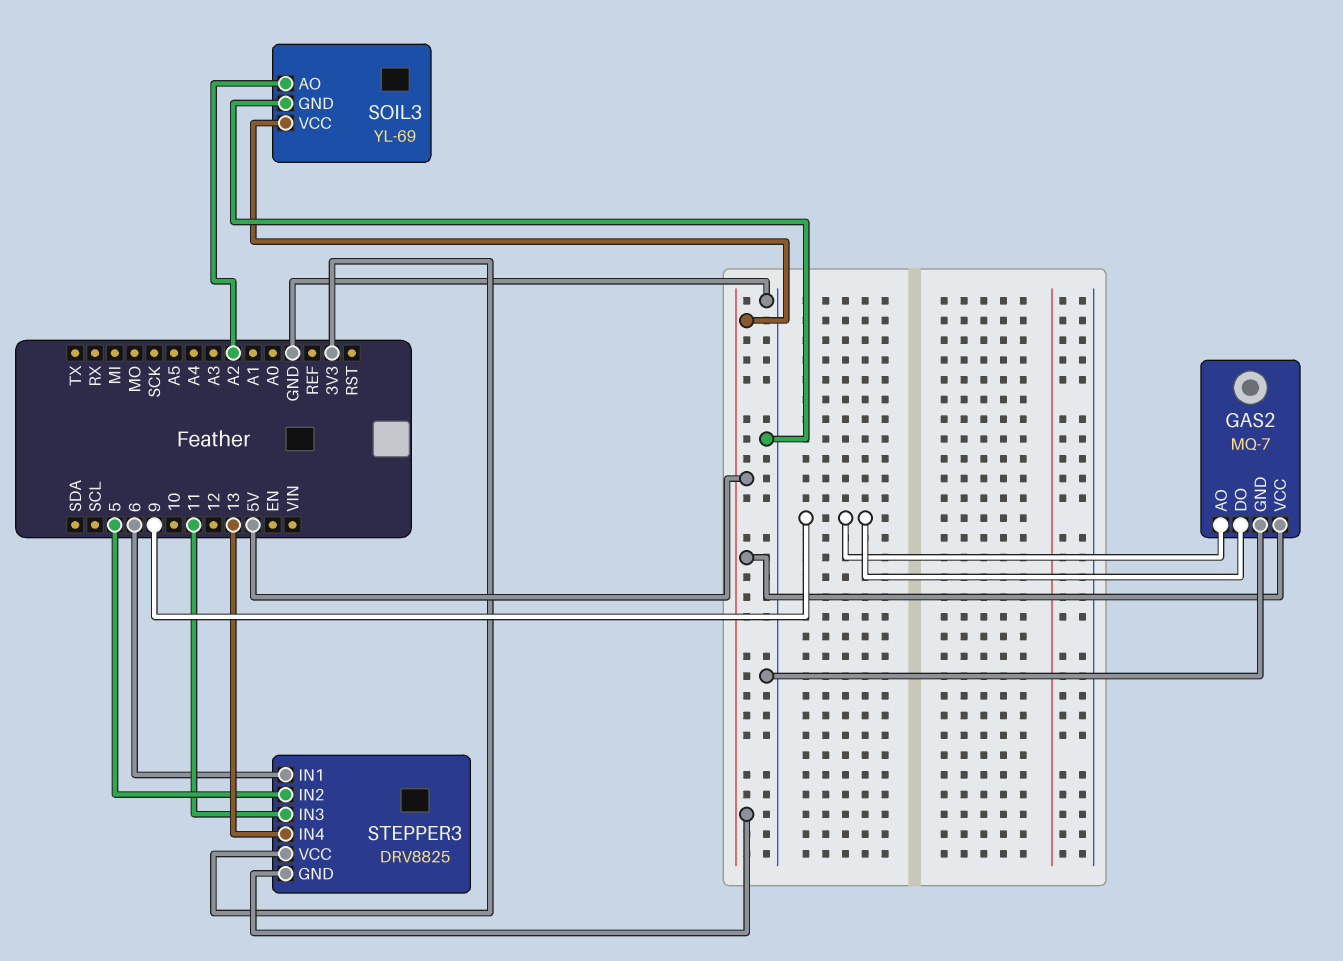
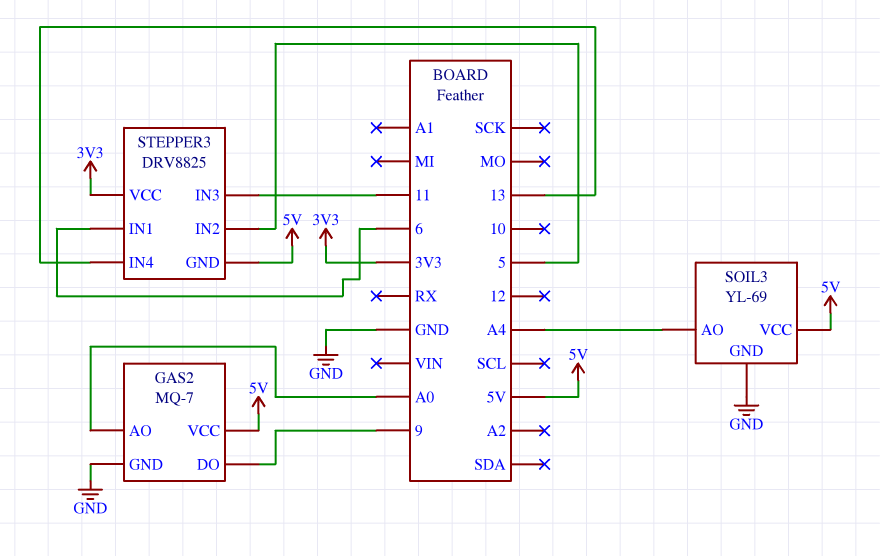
GAS2 pin AO: 9 -> A0
SOIL3 pin AO: A2 -> A4

